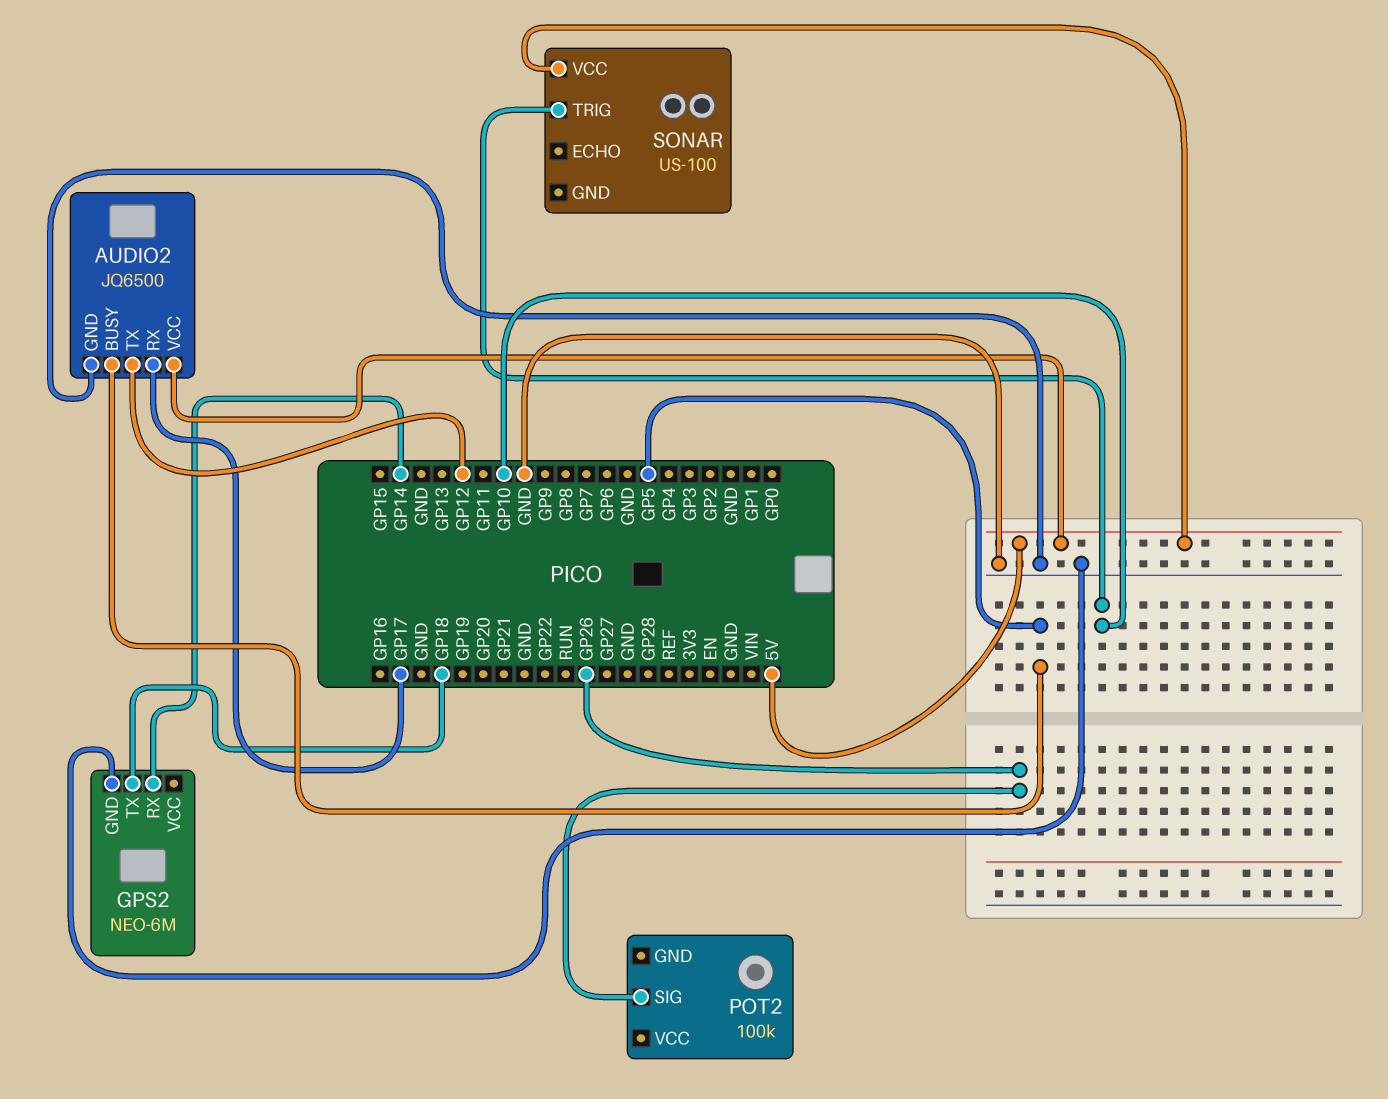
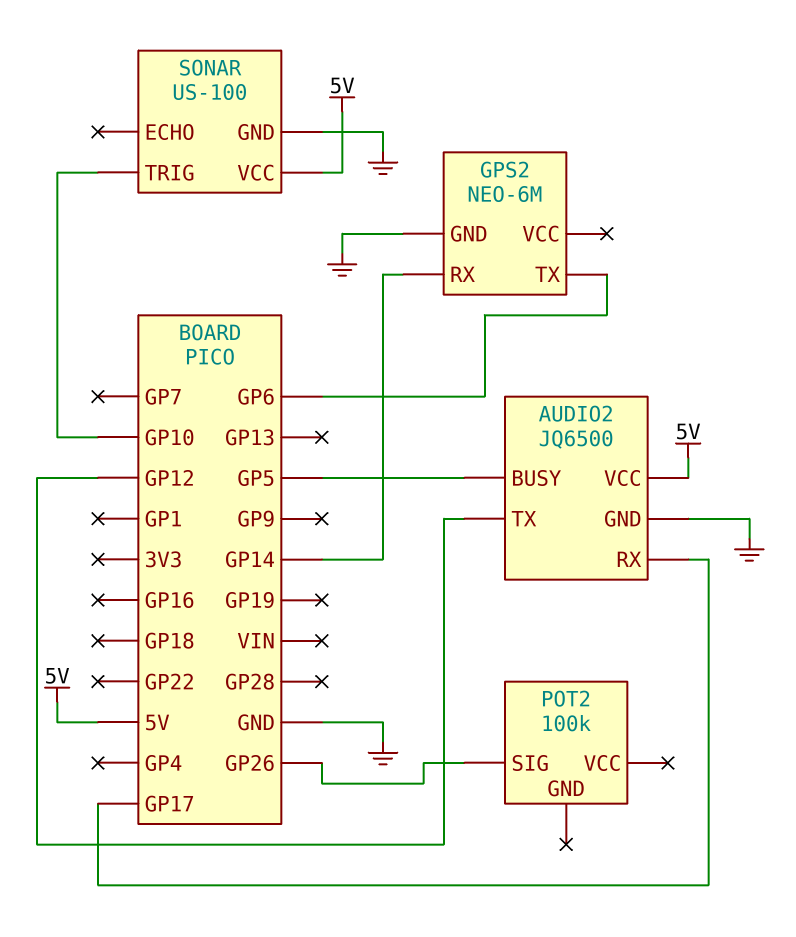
GPS2 pin TX: GP18 -> GP6
SONAR pin GND: none -> GND

